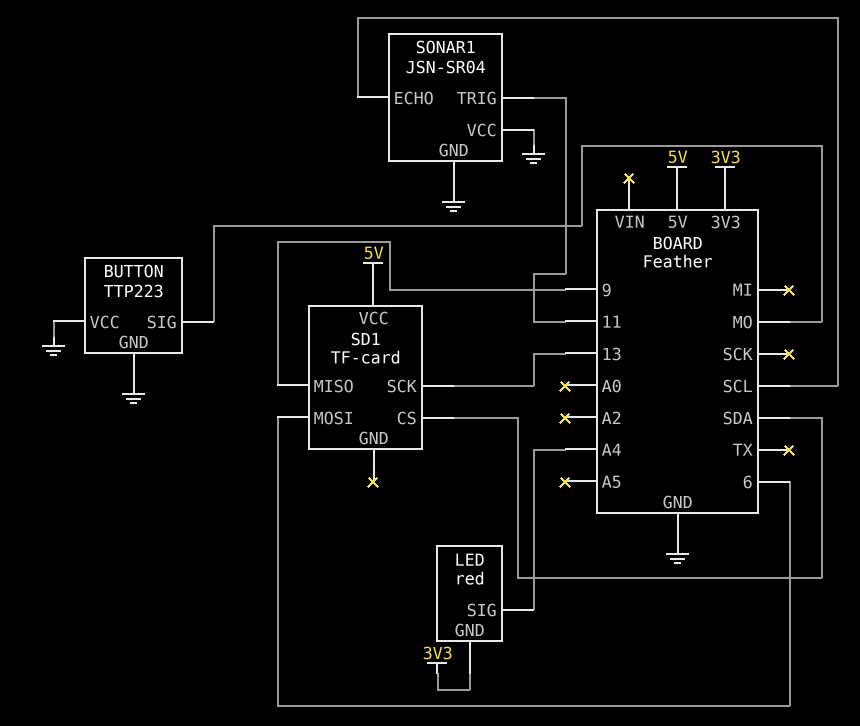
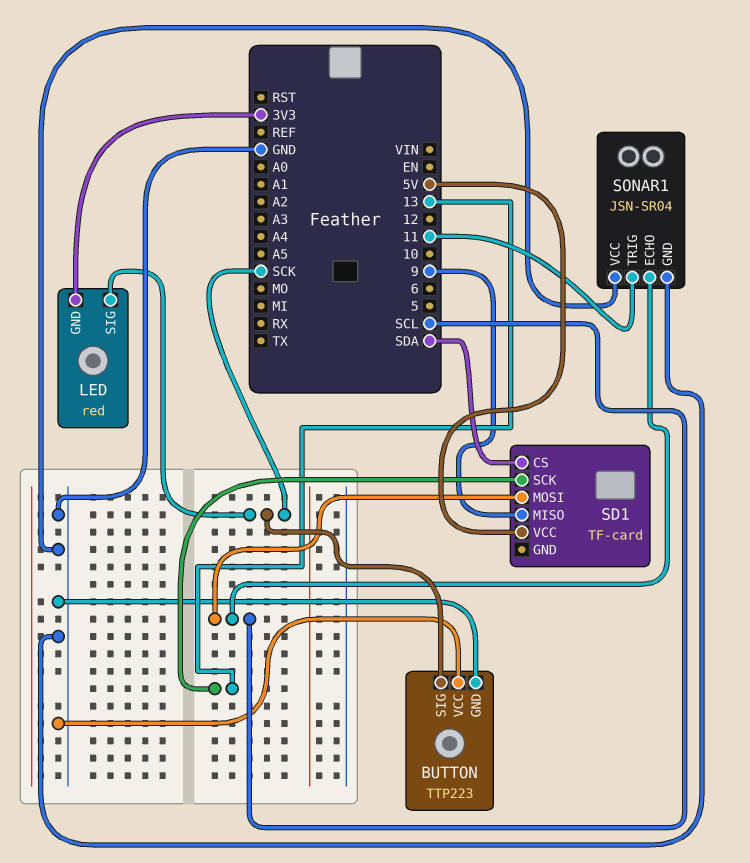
BUTTON pin SIG: MO -> SCK
LED pin SIG: A4 -> SCK
SD1 pin MOSI: 6 -> SCL

